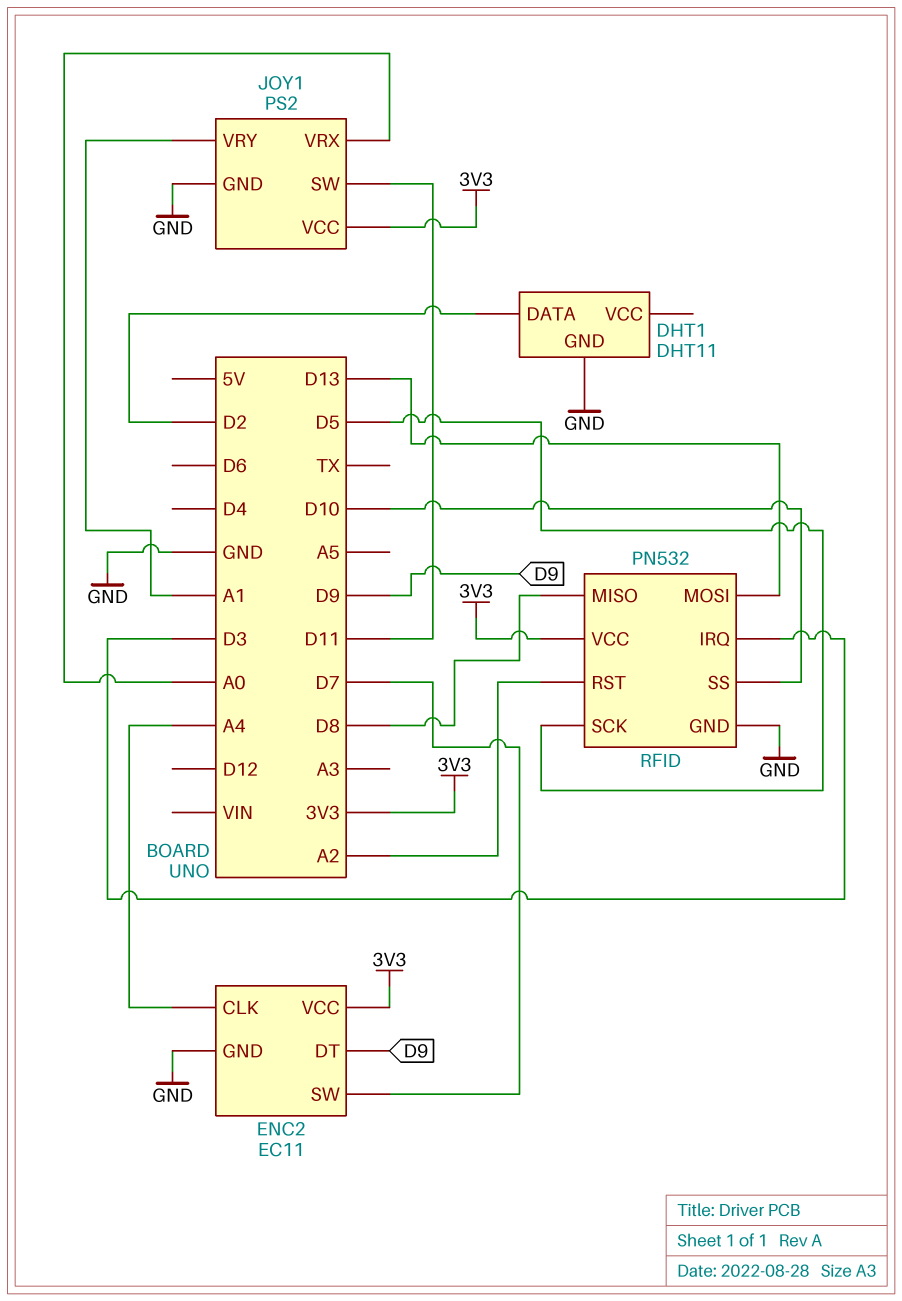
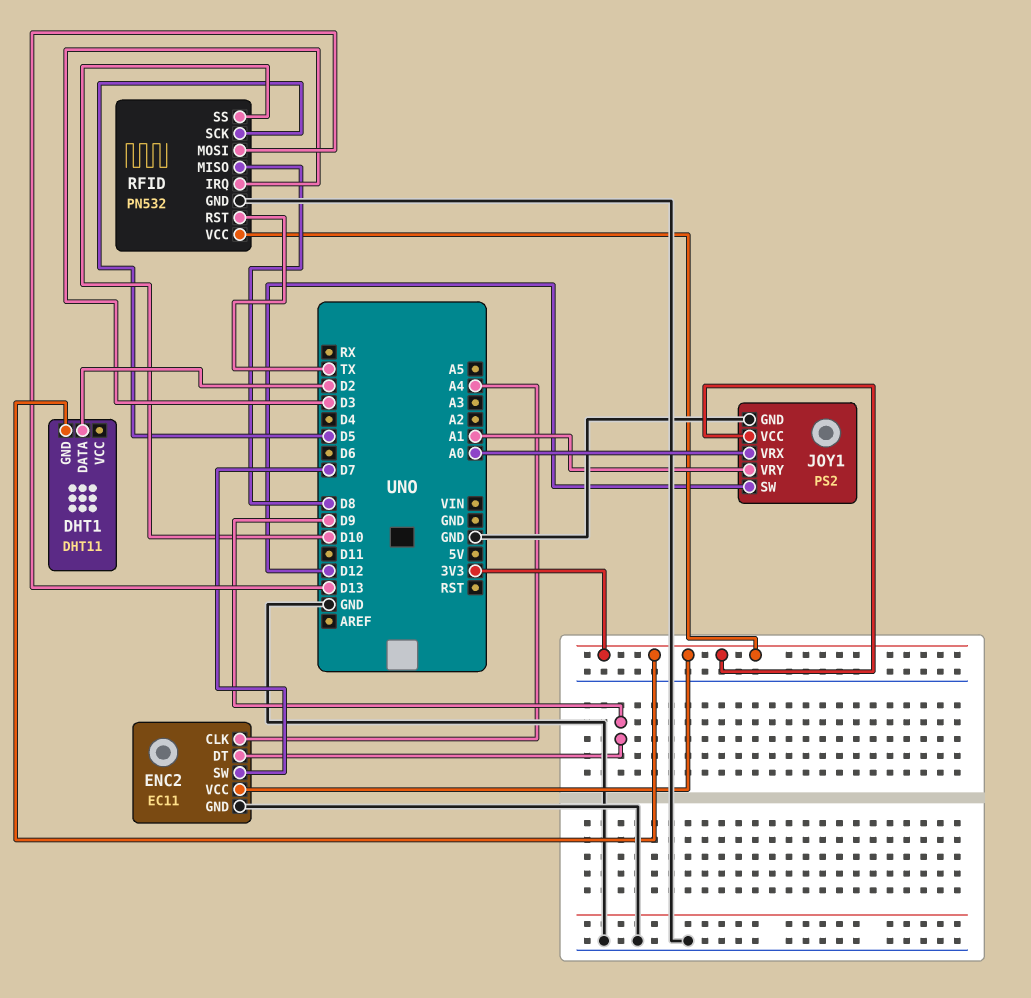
DHT1 pin GND: GND -> 3V3
JOY1 pin SW: D11 -> D12
RFID pin RST: A2 -> TX

